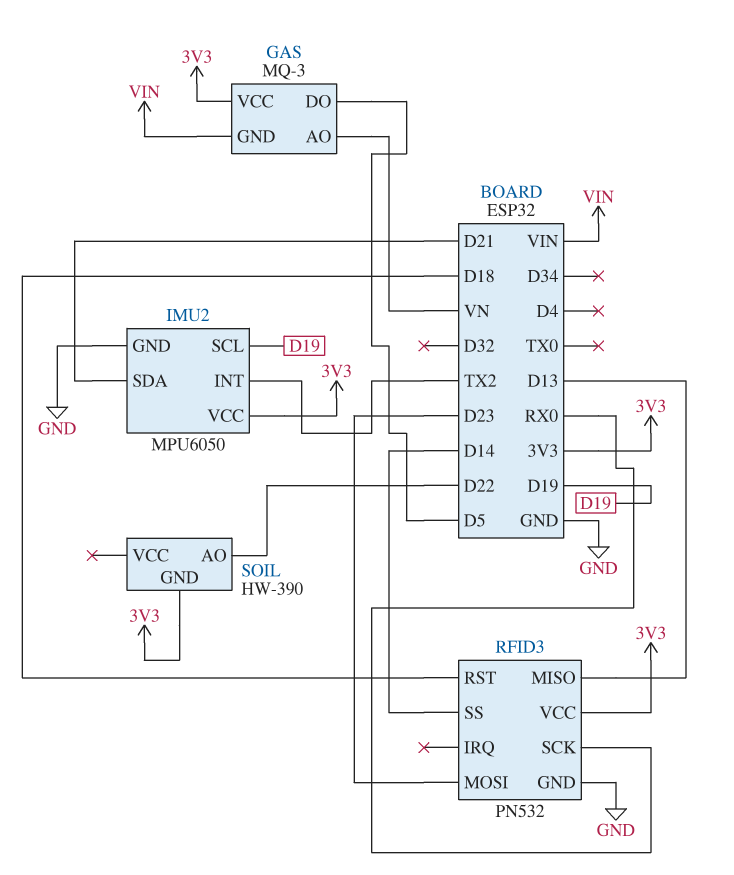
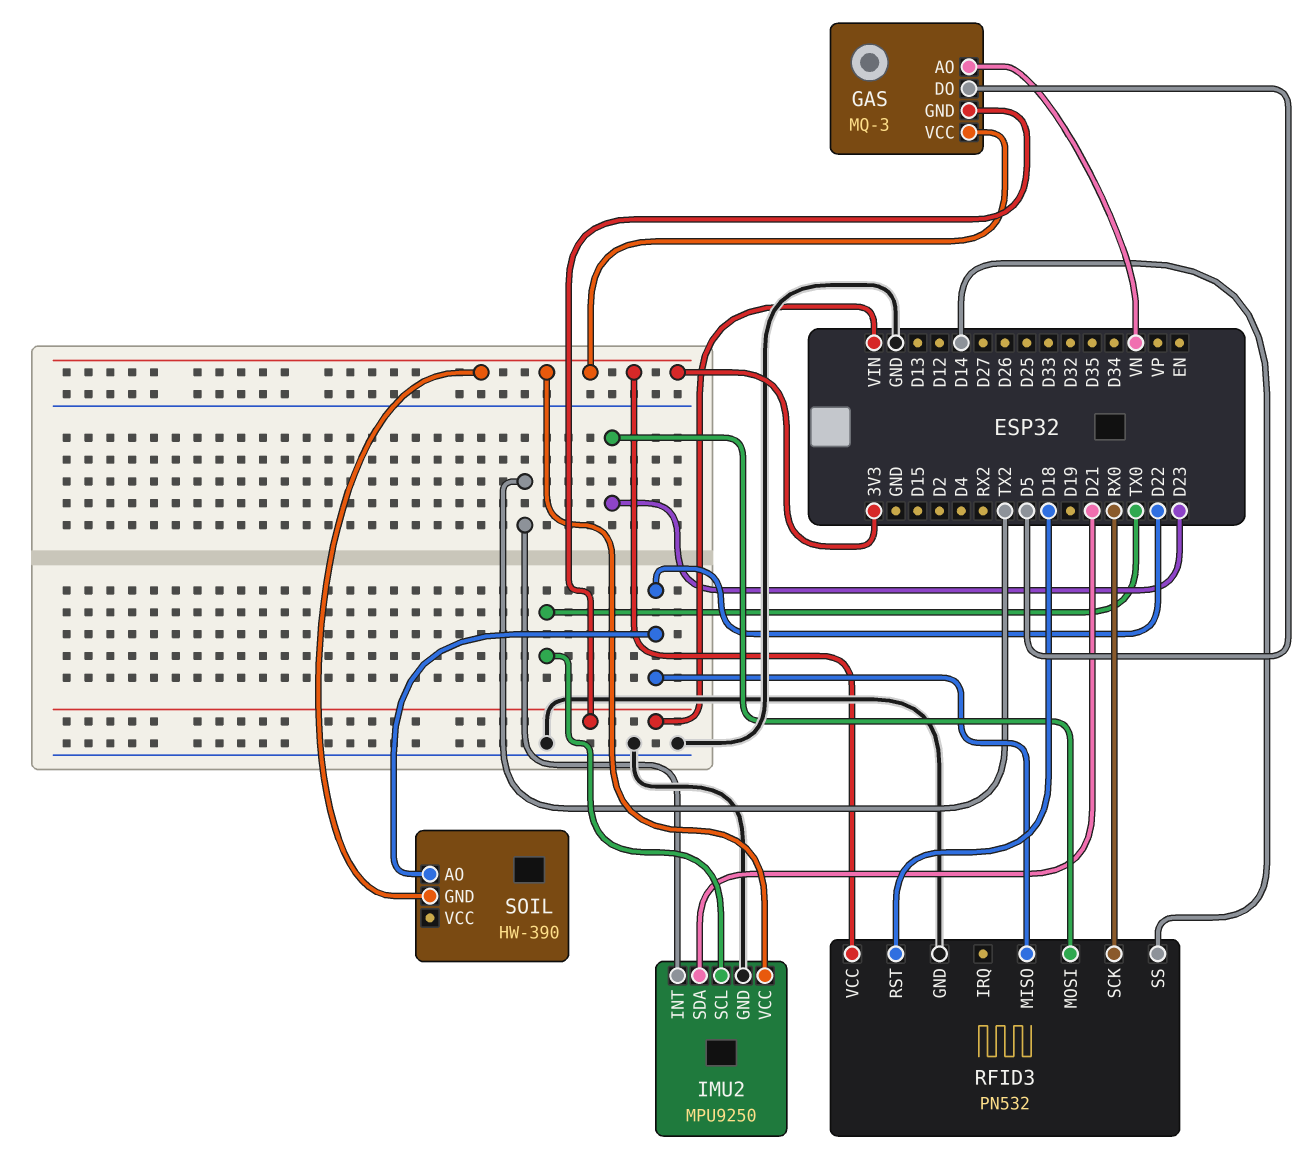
IMU2: MPU6050 -> MPU9250
IMU2 pin SCL: D19 -> TX0
RFID3 pin MISO: D13 -> D22

